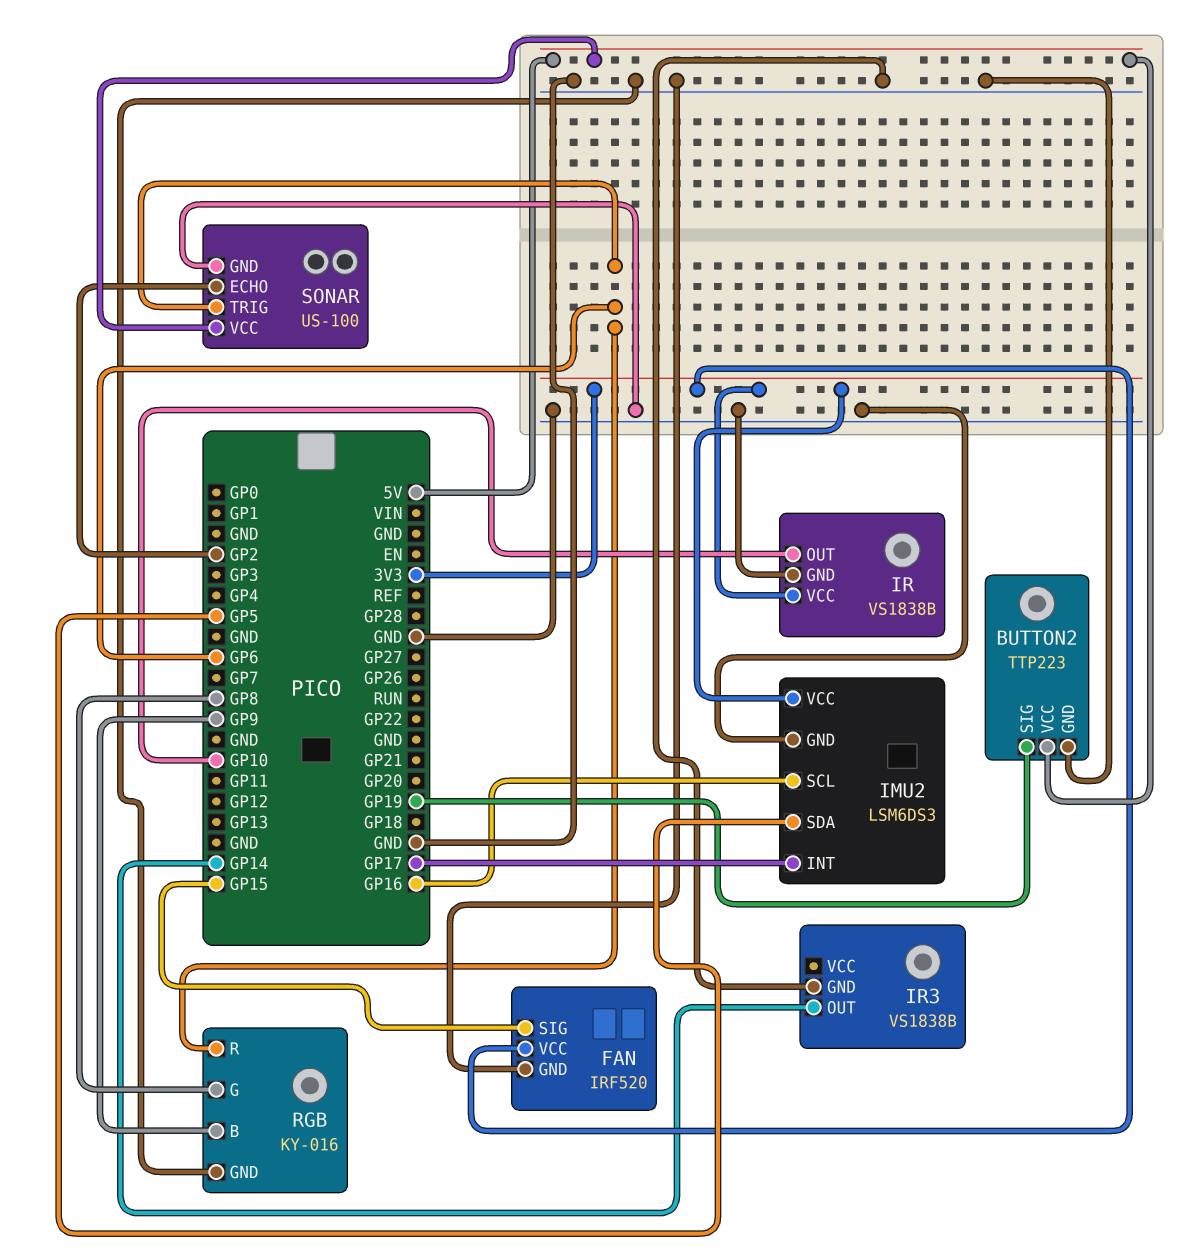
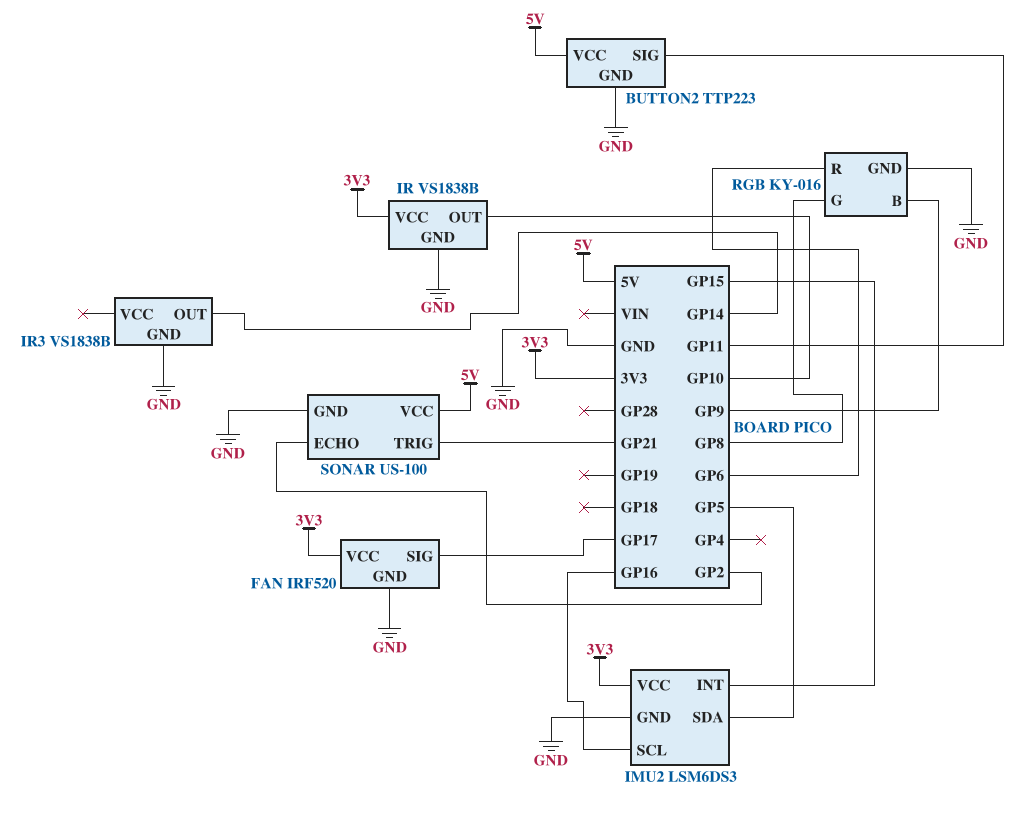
BUTTON2 pin SIG: GP19 -> GP11
FAN pin SIG: GP15 -> GP17
IMU2 pin INT: GP17 -> GP15
SONAR pin TRIG: GP6 -> GP21

